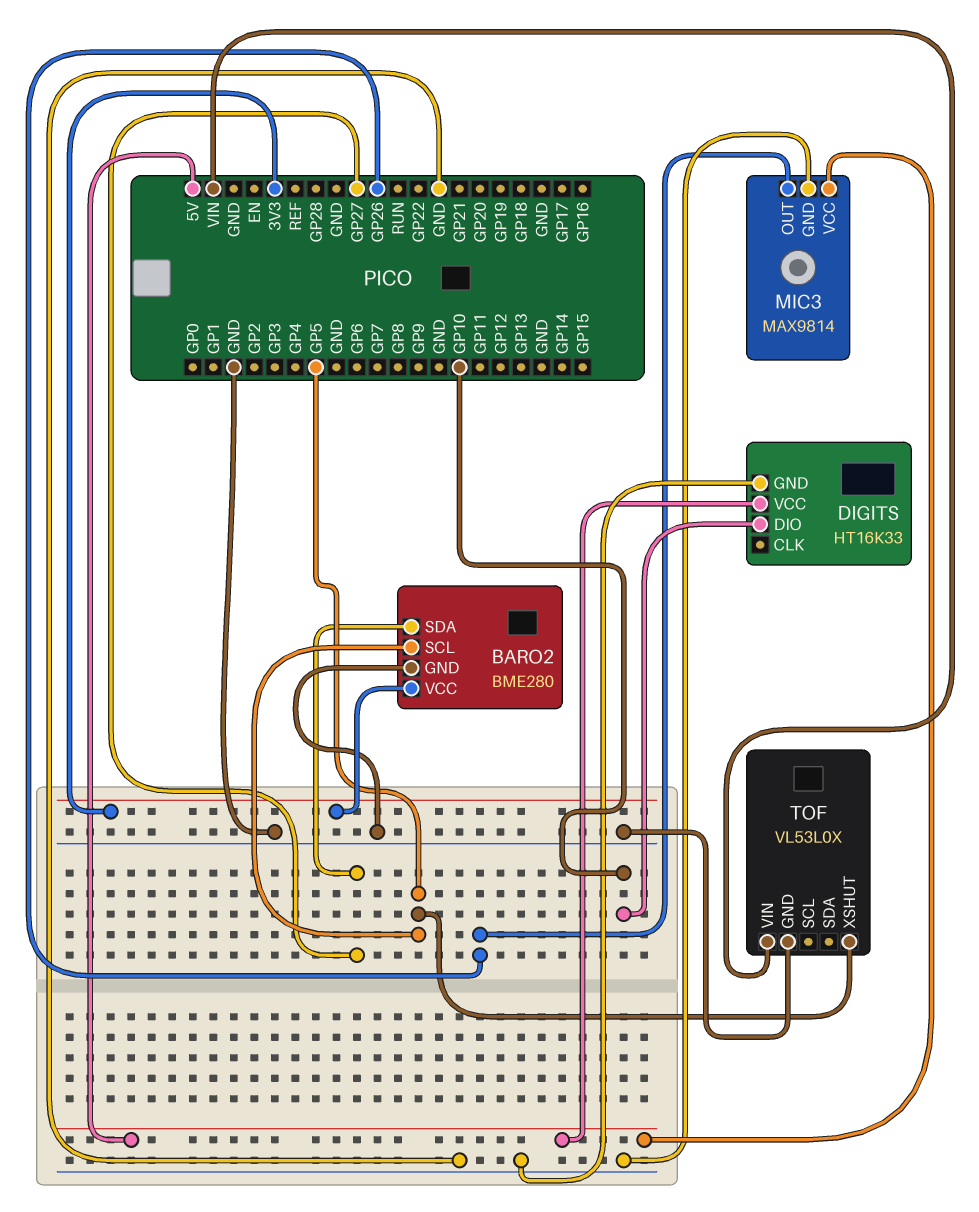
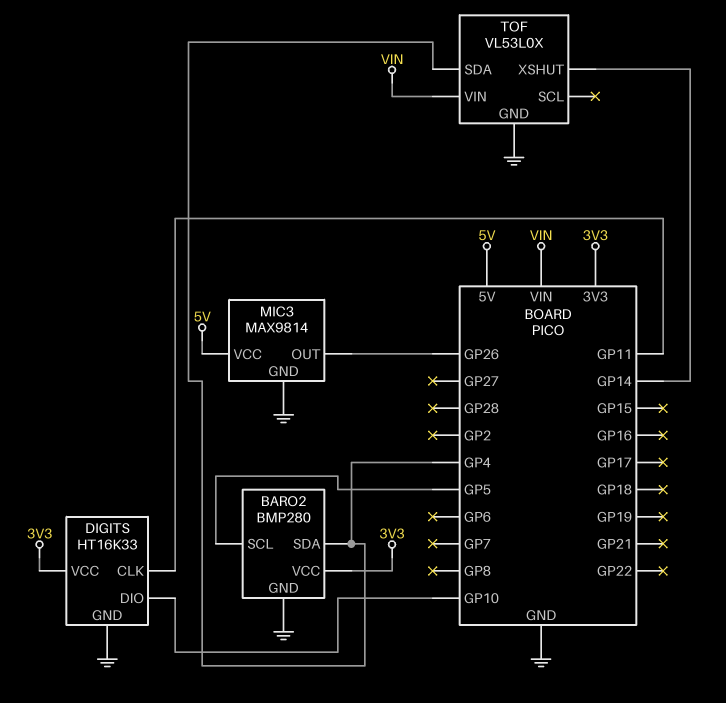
BARO2: BME280 -> BMP280
BARO2 pin SDA: GP27 -> GP4
DIGITS pin CLK: none -> GP11
DIGITS pin VCC: 5V -> 3V3
TOF pin SDA: none -> GP4
TOF pin XSHUT: GP5 -> GP14

